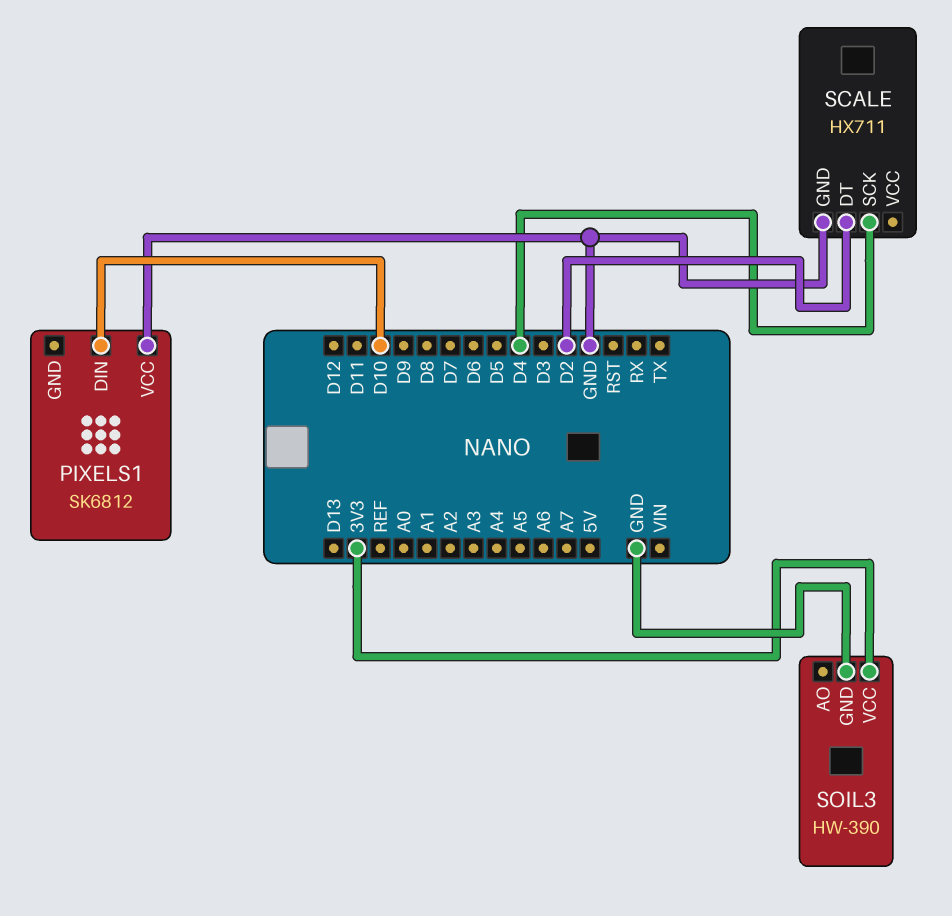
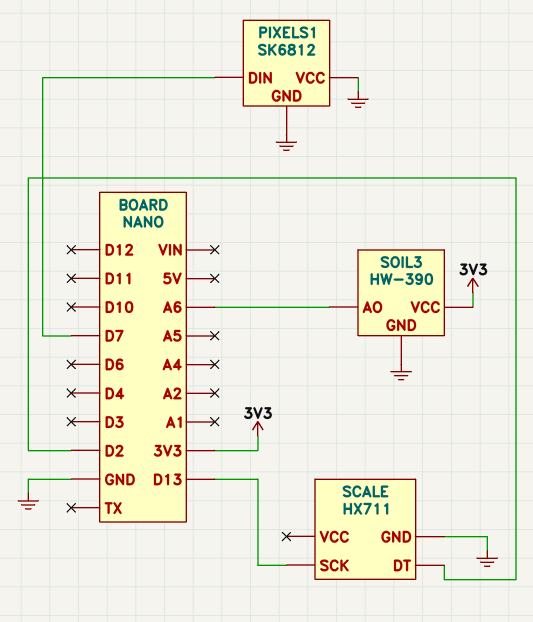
PIXELS1 pin DIN: D10 -> D7
PIXELS1 pin GND: none -> GND
SCALE pin SCK: D4 -> D13
SOIL3 pin AO: none -> A6

